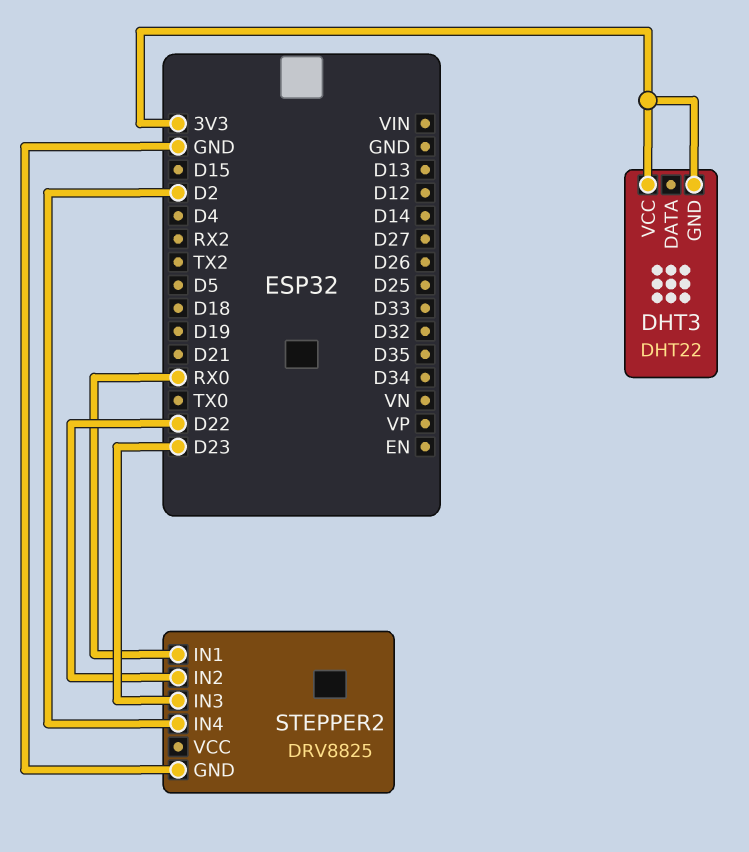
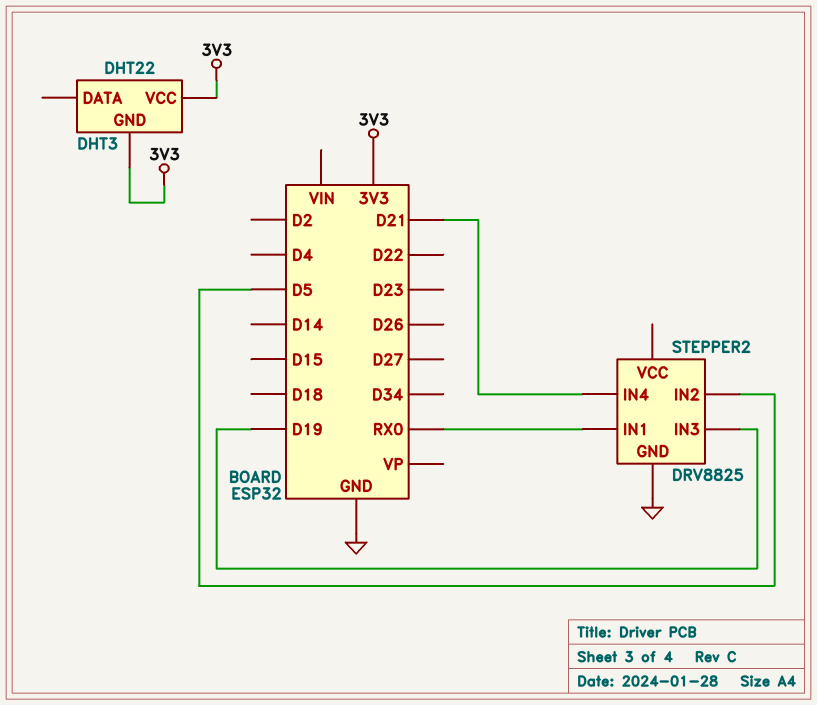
STEPPER2 pin IN2: D22 -> D5
STEPPER2 pin IN3: D23 -> D19
STEPPER2 pin IN4: D2 -> D21

